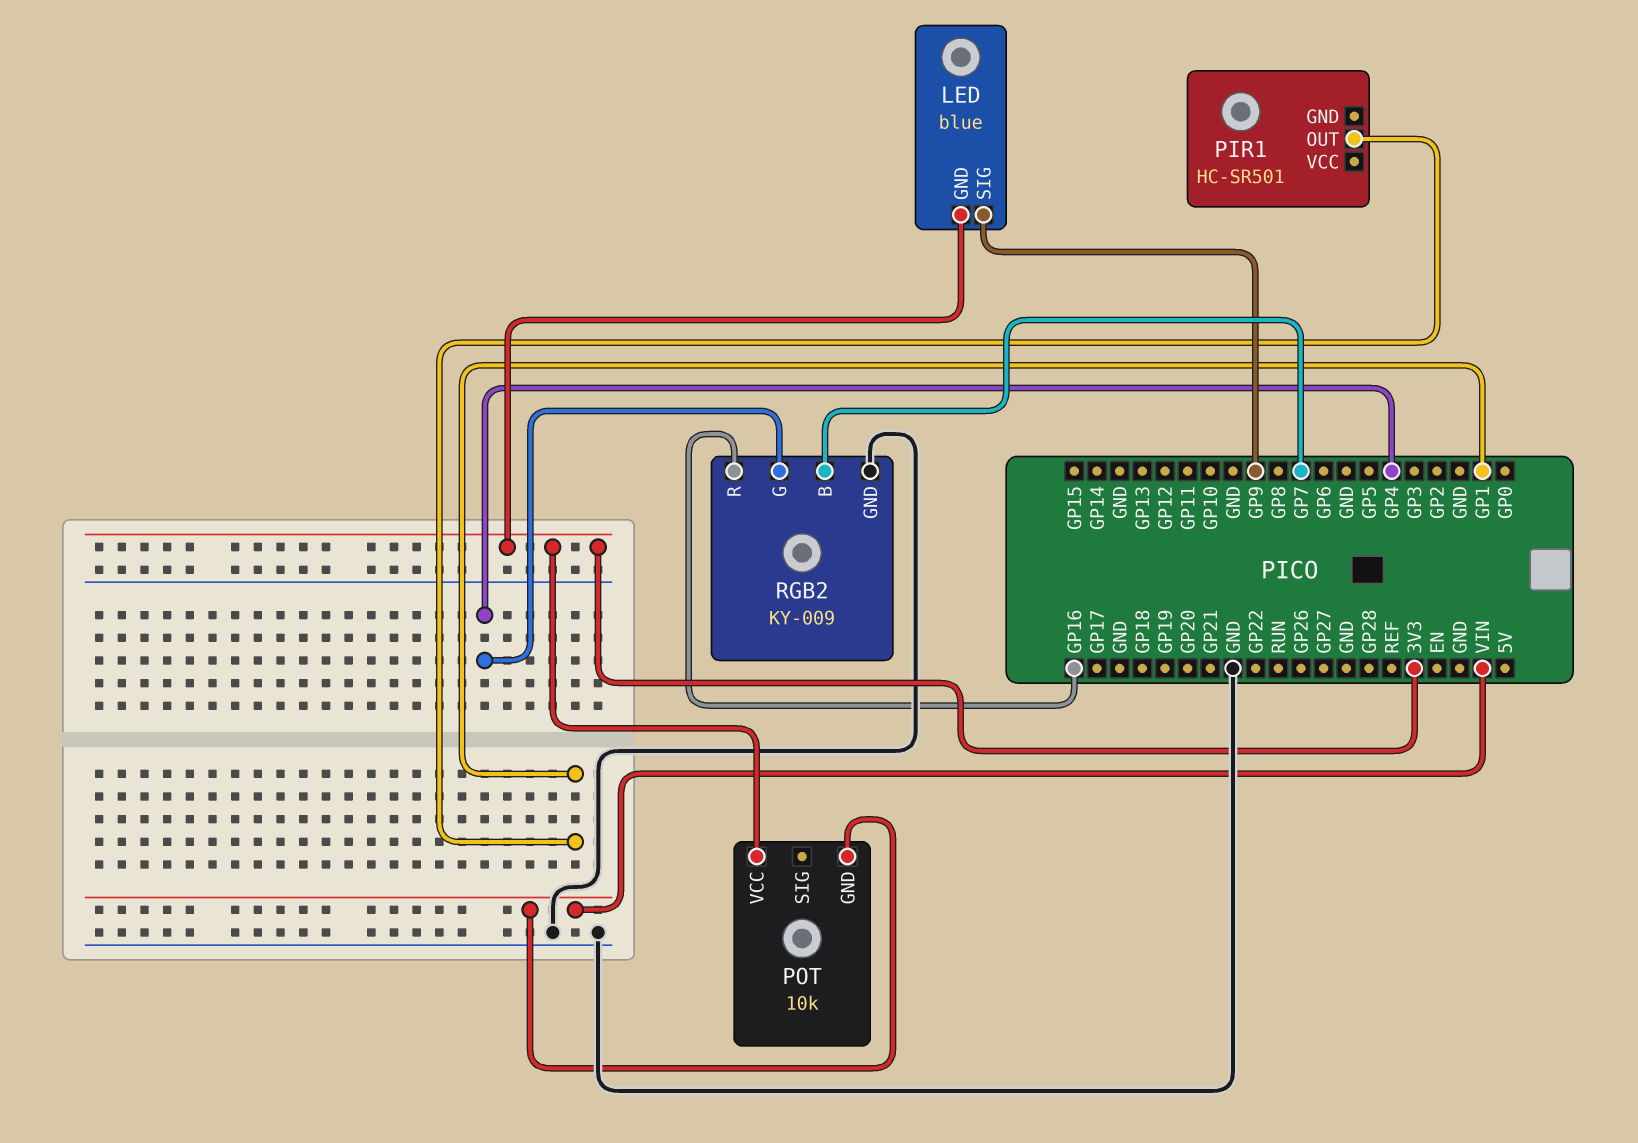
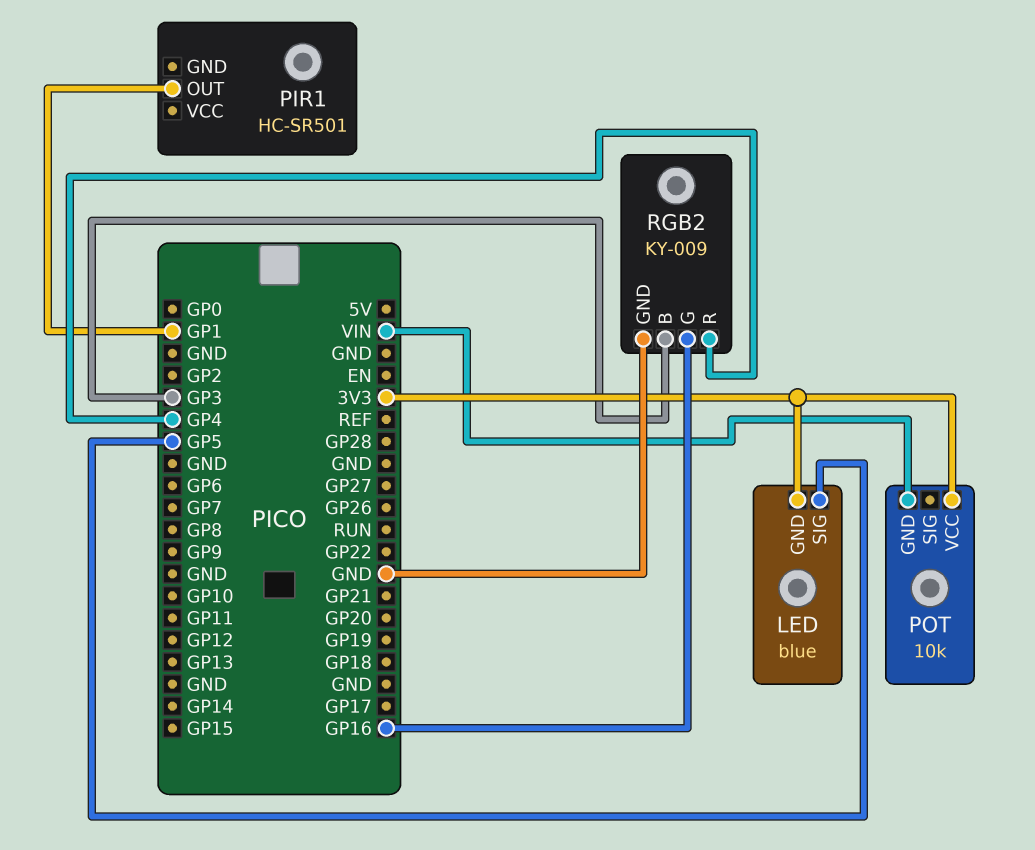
LED pin SIG: GP9 -> GP5
RGB2 pin B: GP7 -> GP3
RGB2 pin G: GP4 -> GP16
RGB2 pin R: GP16 -> GP4

